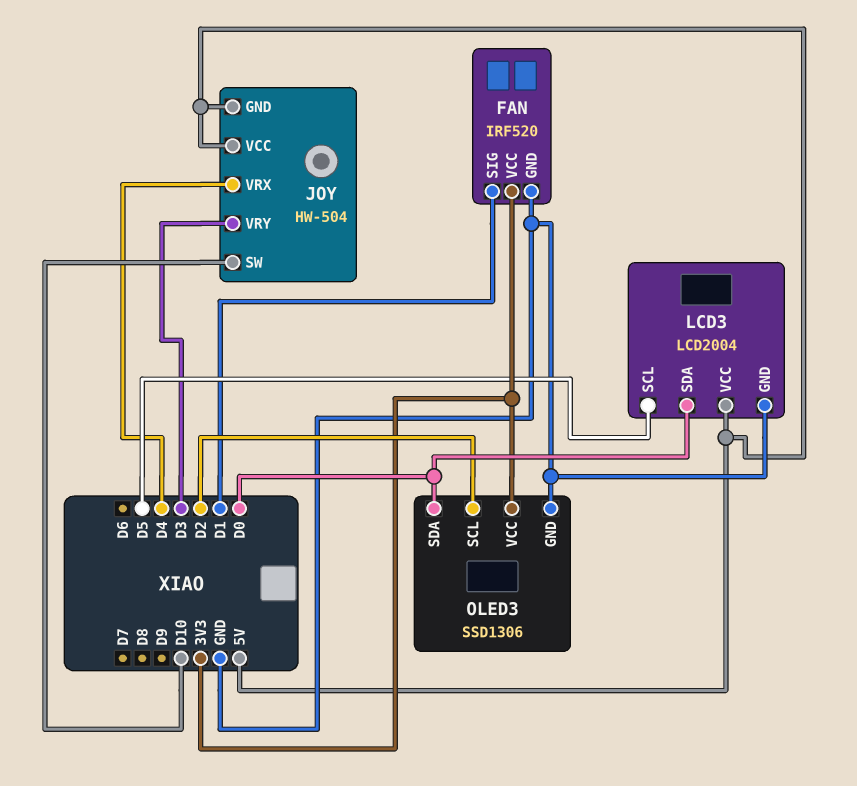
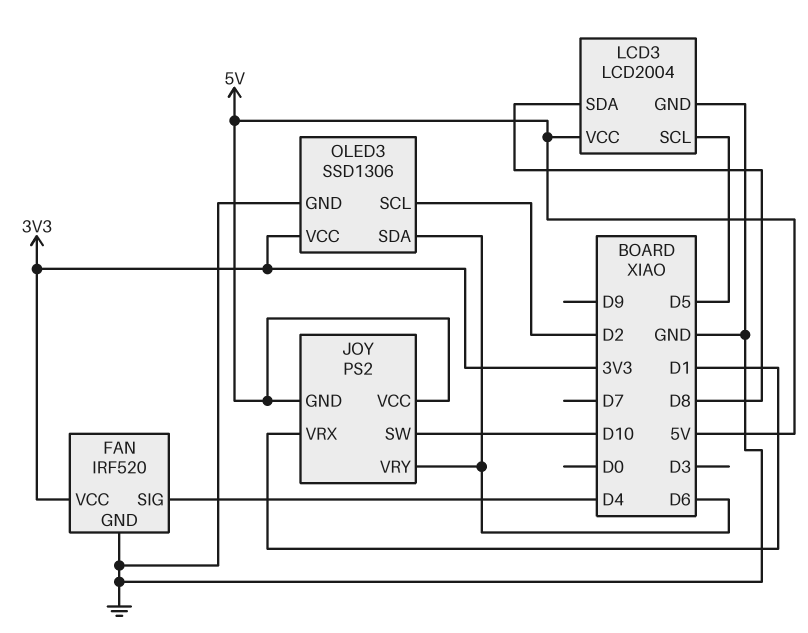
FAN pin SIG: D1 -> D4
JOY: HW-504 -> PS2
JOY pin VRX: D4 -> D1
JOY pin VRY: D3 -> D6
LCD3 pin SDA: D0 -> D8
OLED3 pin SDA: D0 -> D6

